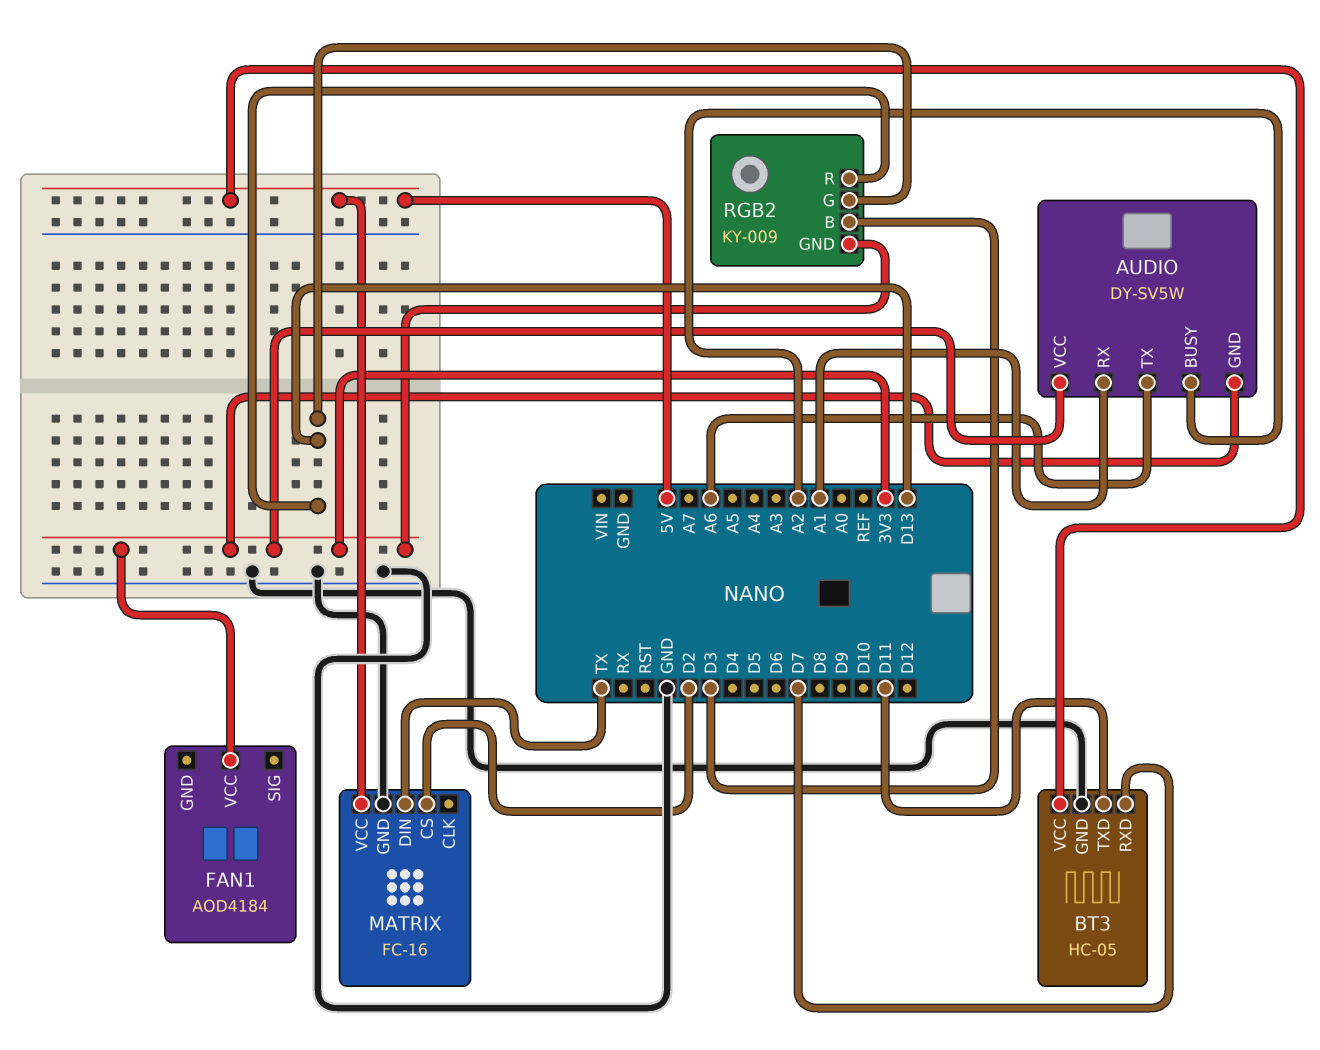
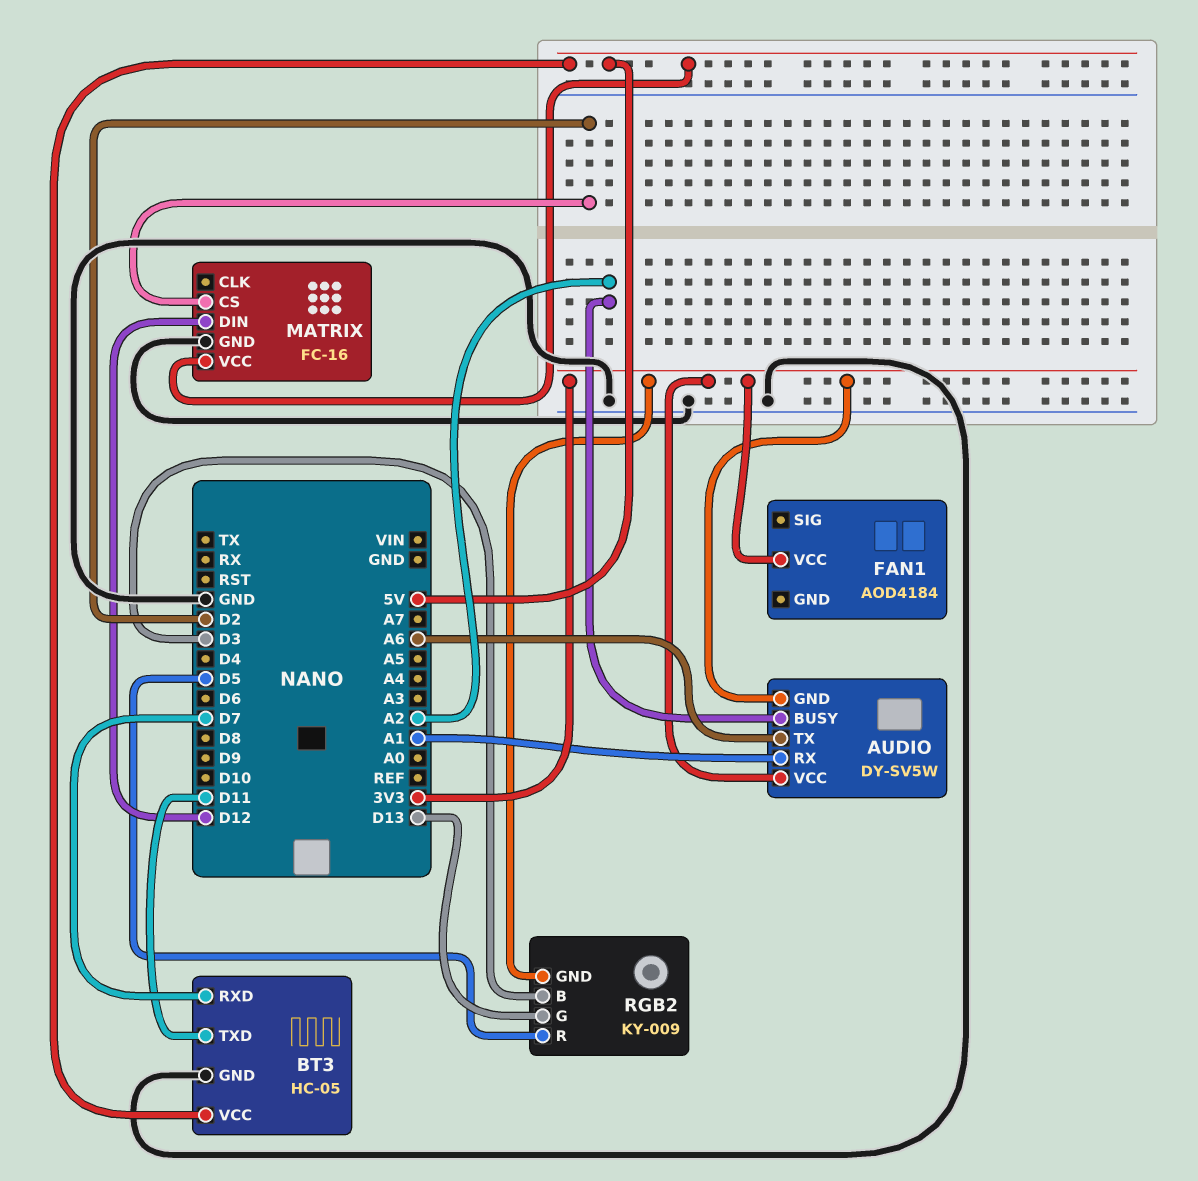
MATRIX pin DIN: TX -> D12
RGB2 pin R: D13 -> D5

